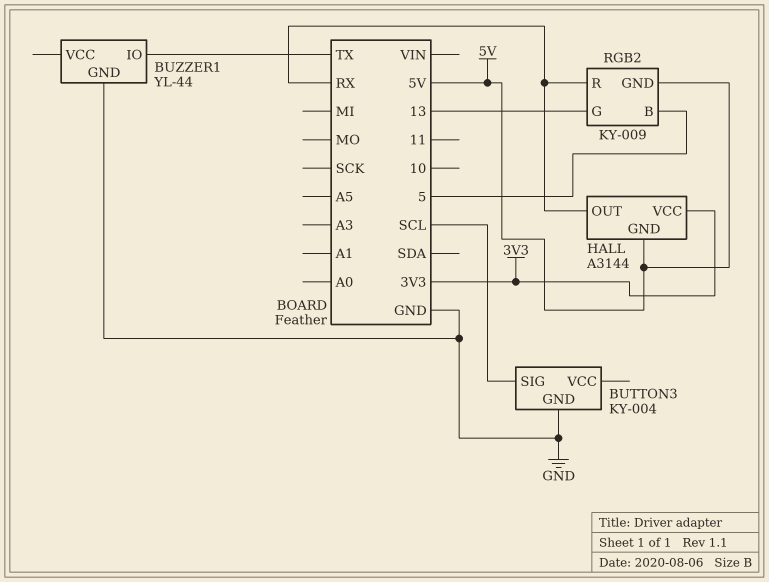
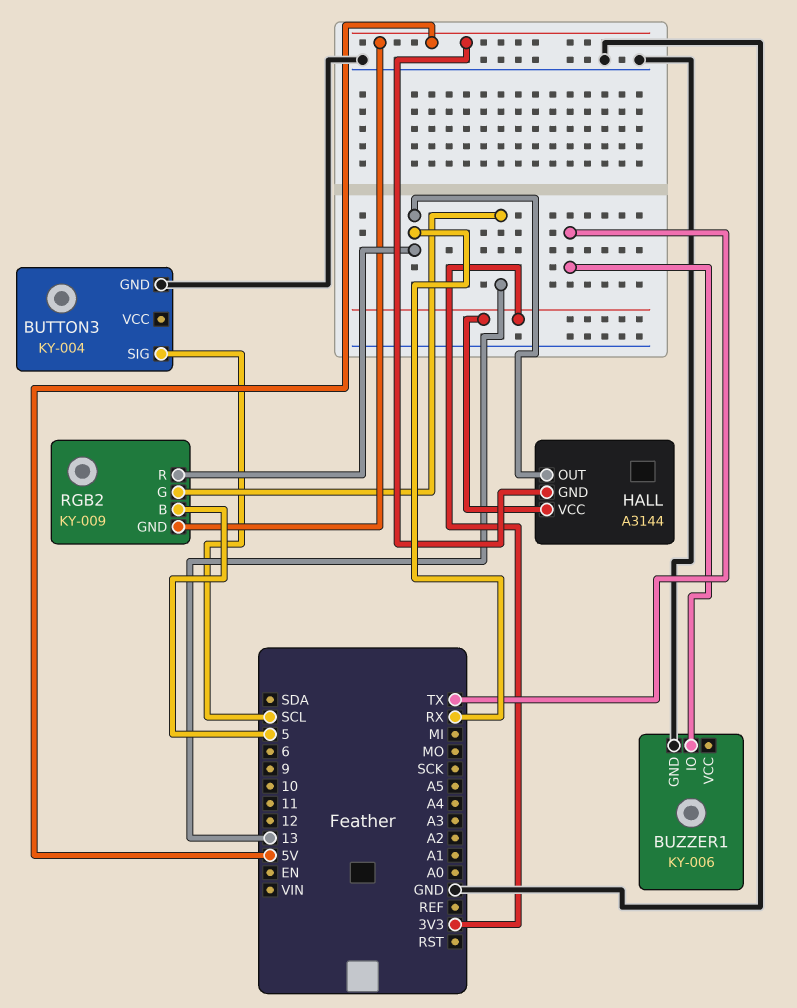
BUZZER1: YL-44 -> KY-006

